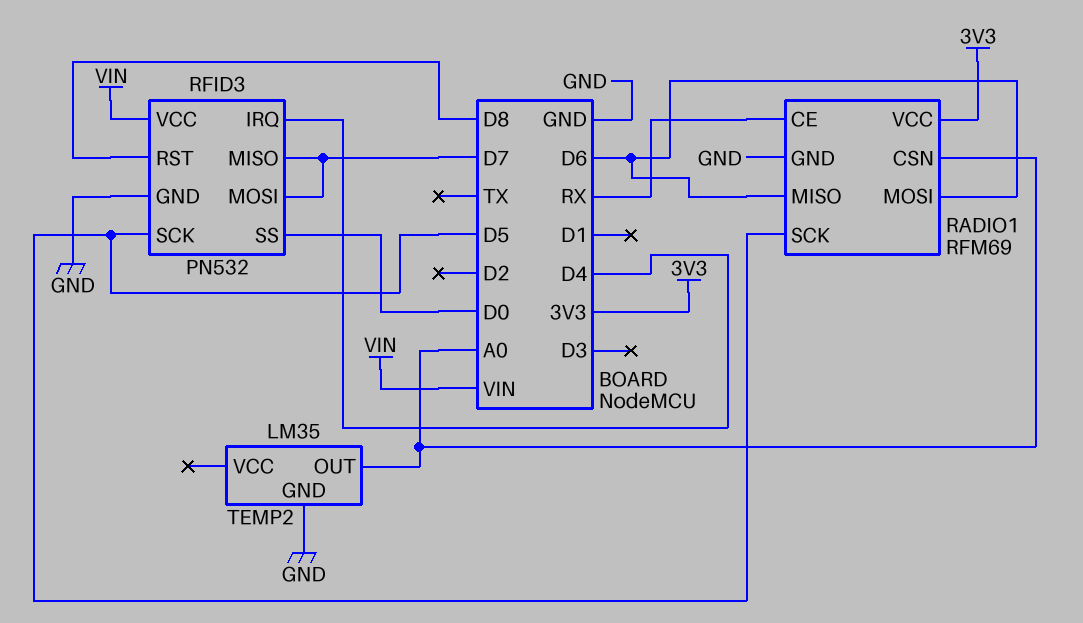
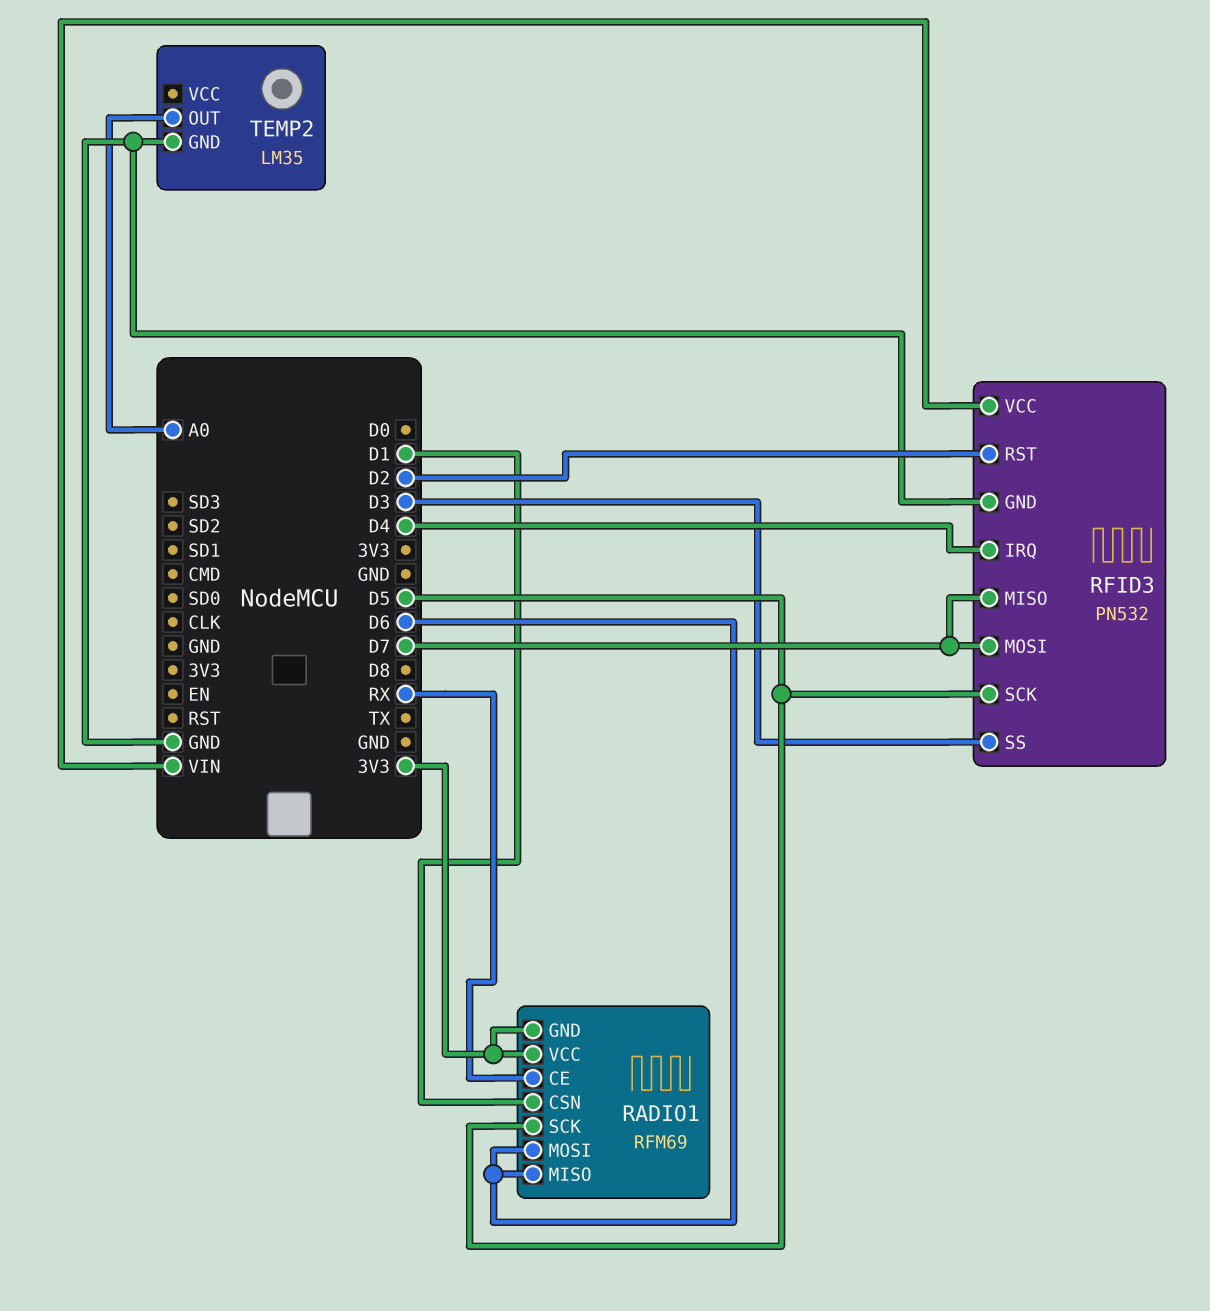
RADIO1 pin CSN: A0 -> D1
RADIO1 pin GND: GND -> 3V3
RFID3 pin RST: D8 -> D2
RFID3 pin SS: D0 -> D3

